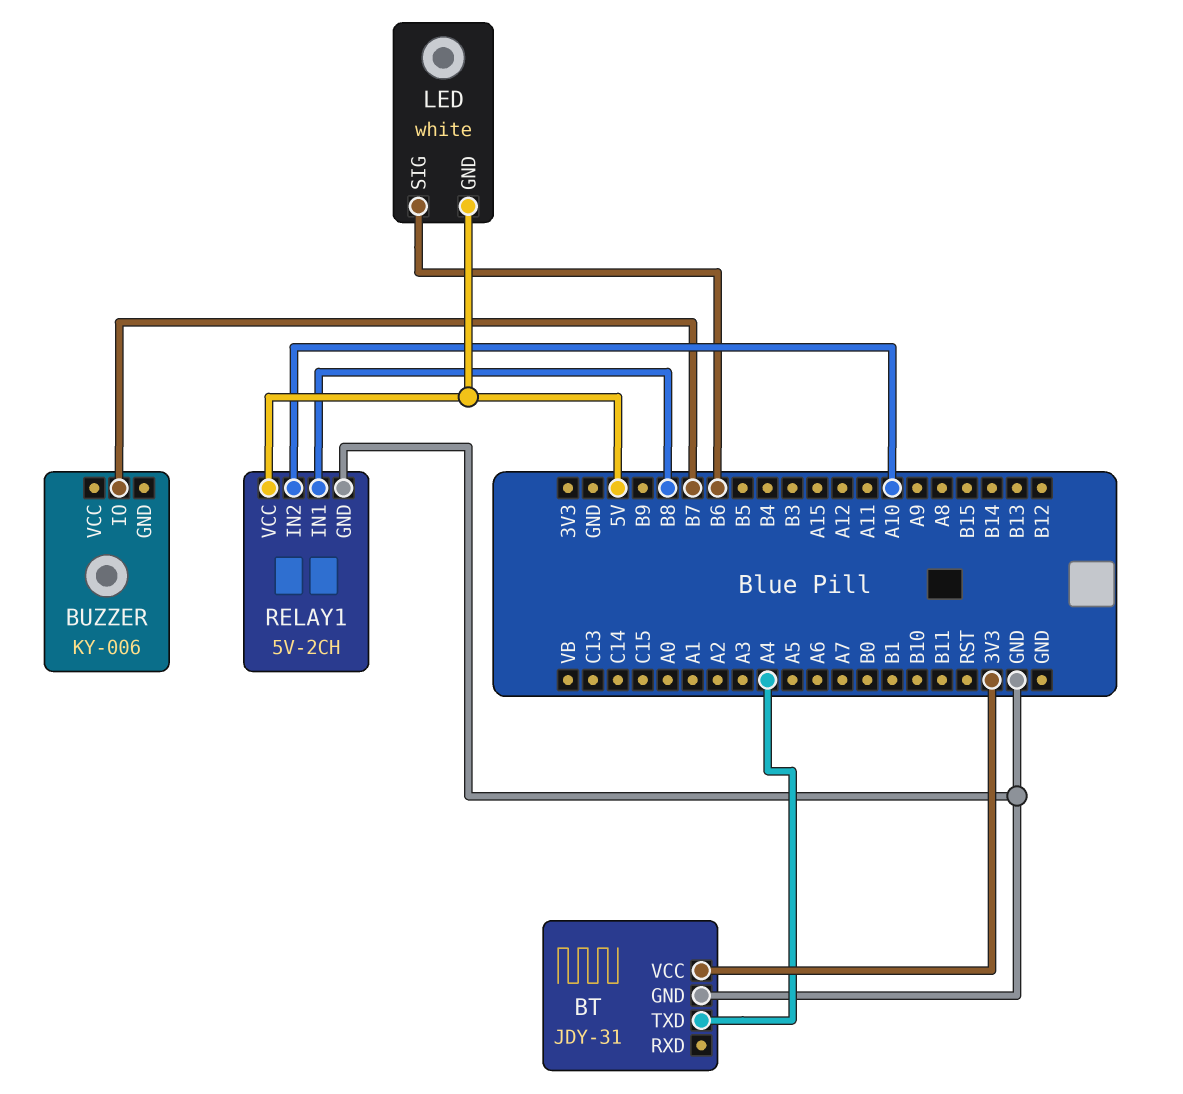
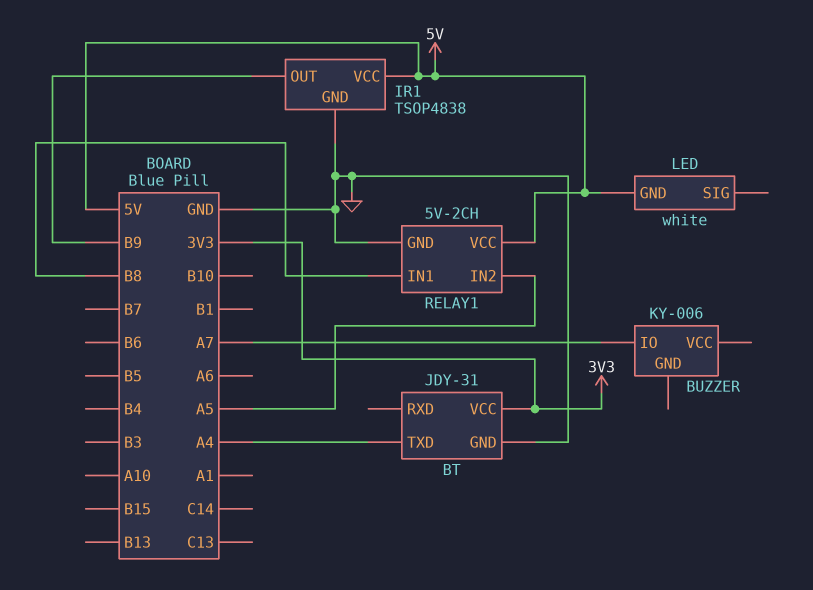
BUZZER pin IO: B7 -> A7
IR1: none -> TSOP4838
IR1 pin GND: none -> GND
IR1 pin OUT: none -> B9
IR1 pin VCC: none -> 5V
LED pin SIG: B6 -> none
RELAY1 pin IN2: A10 -> A5

